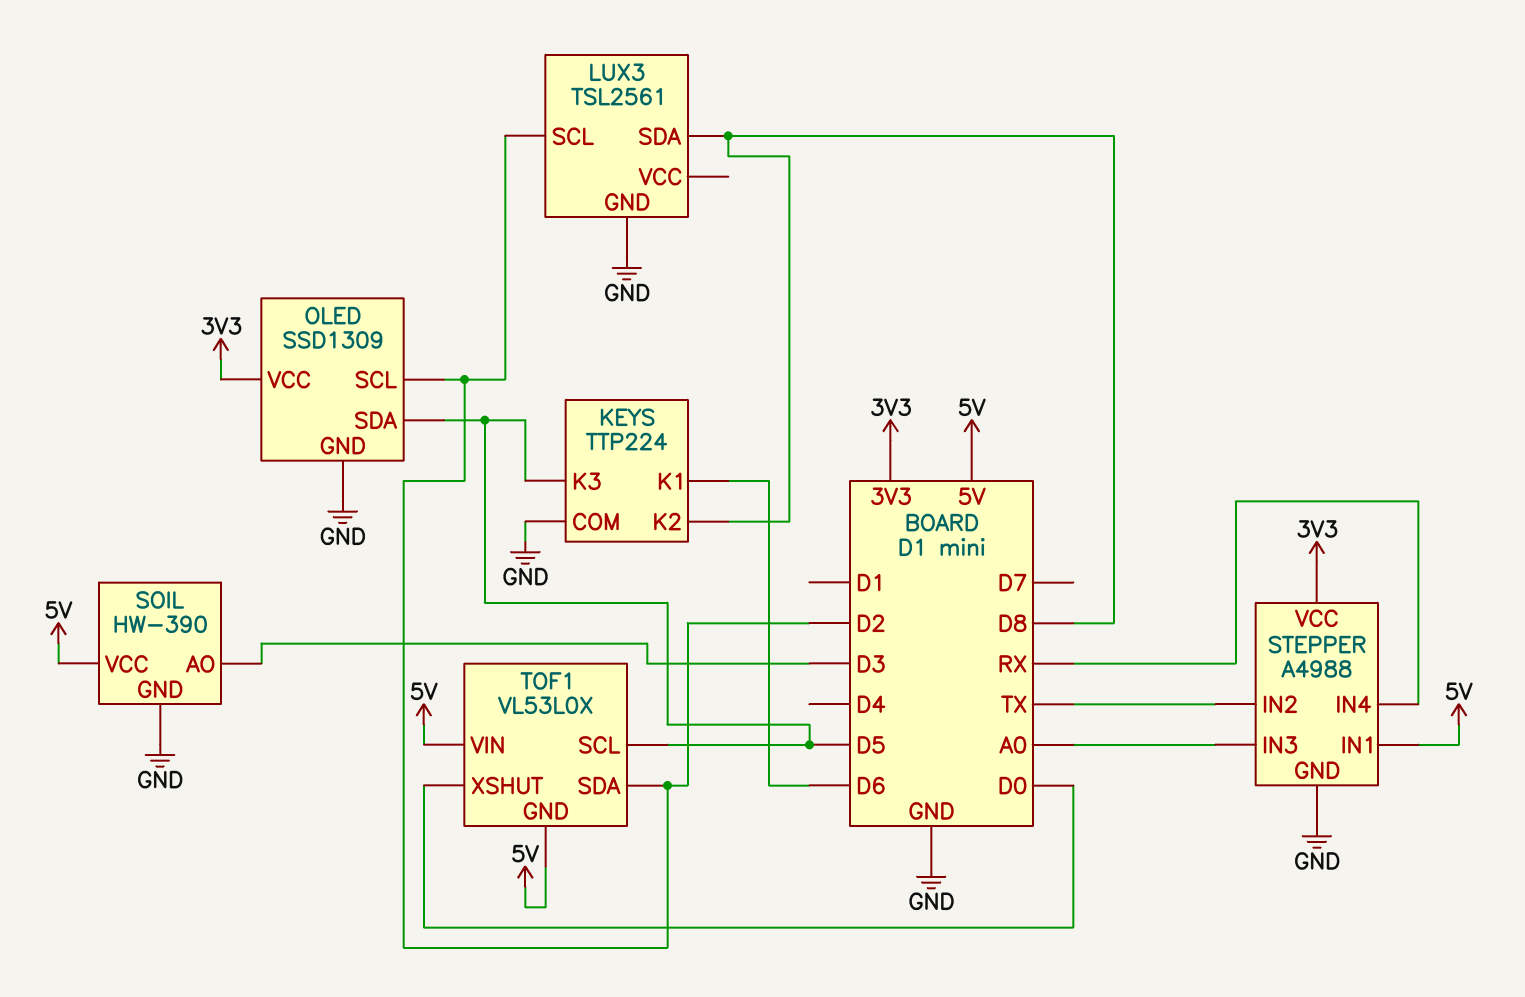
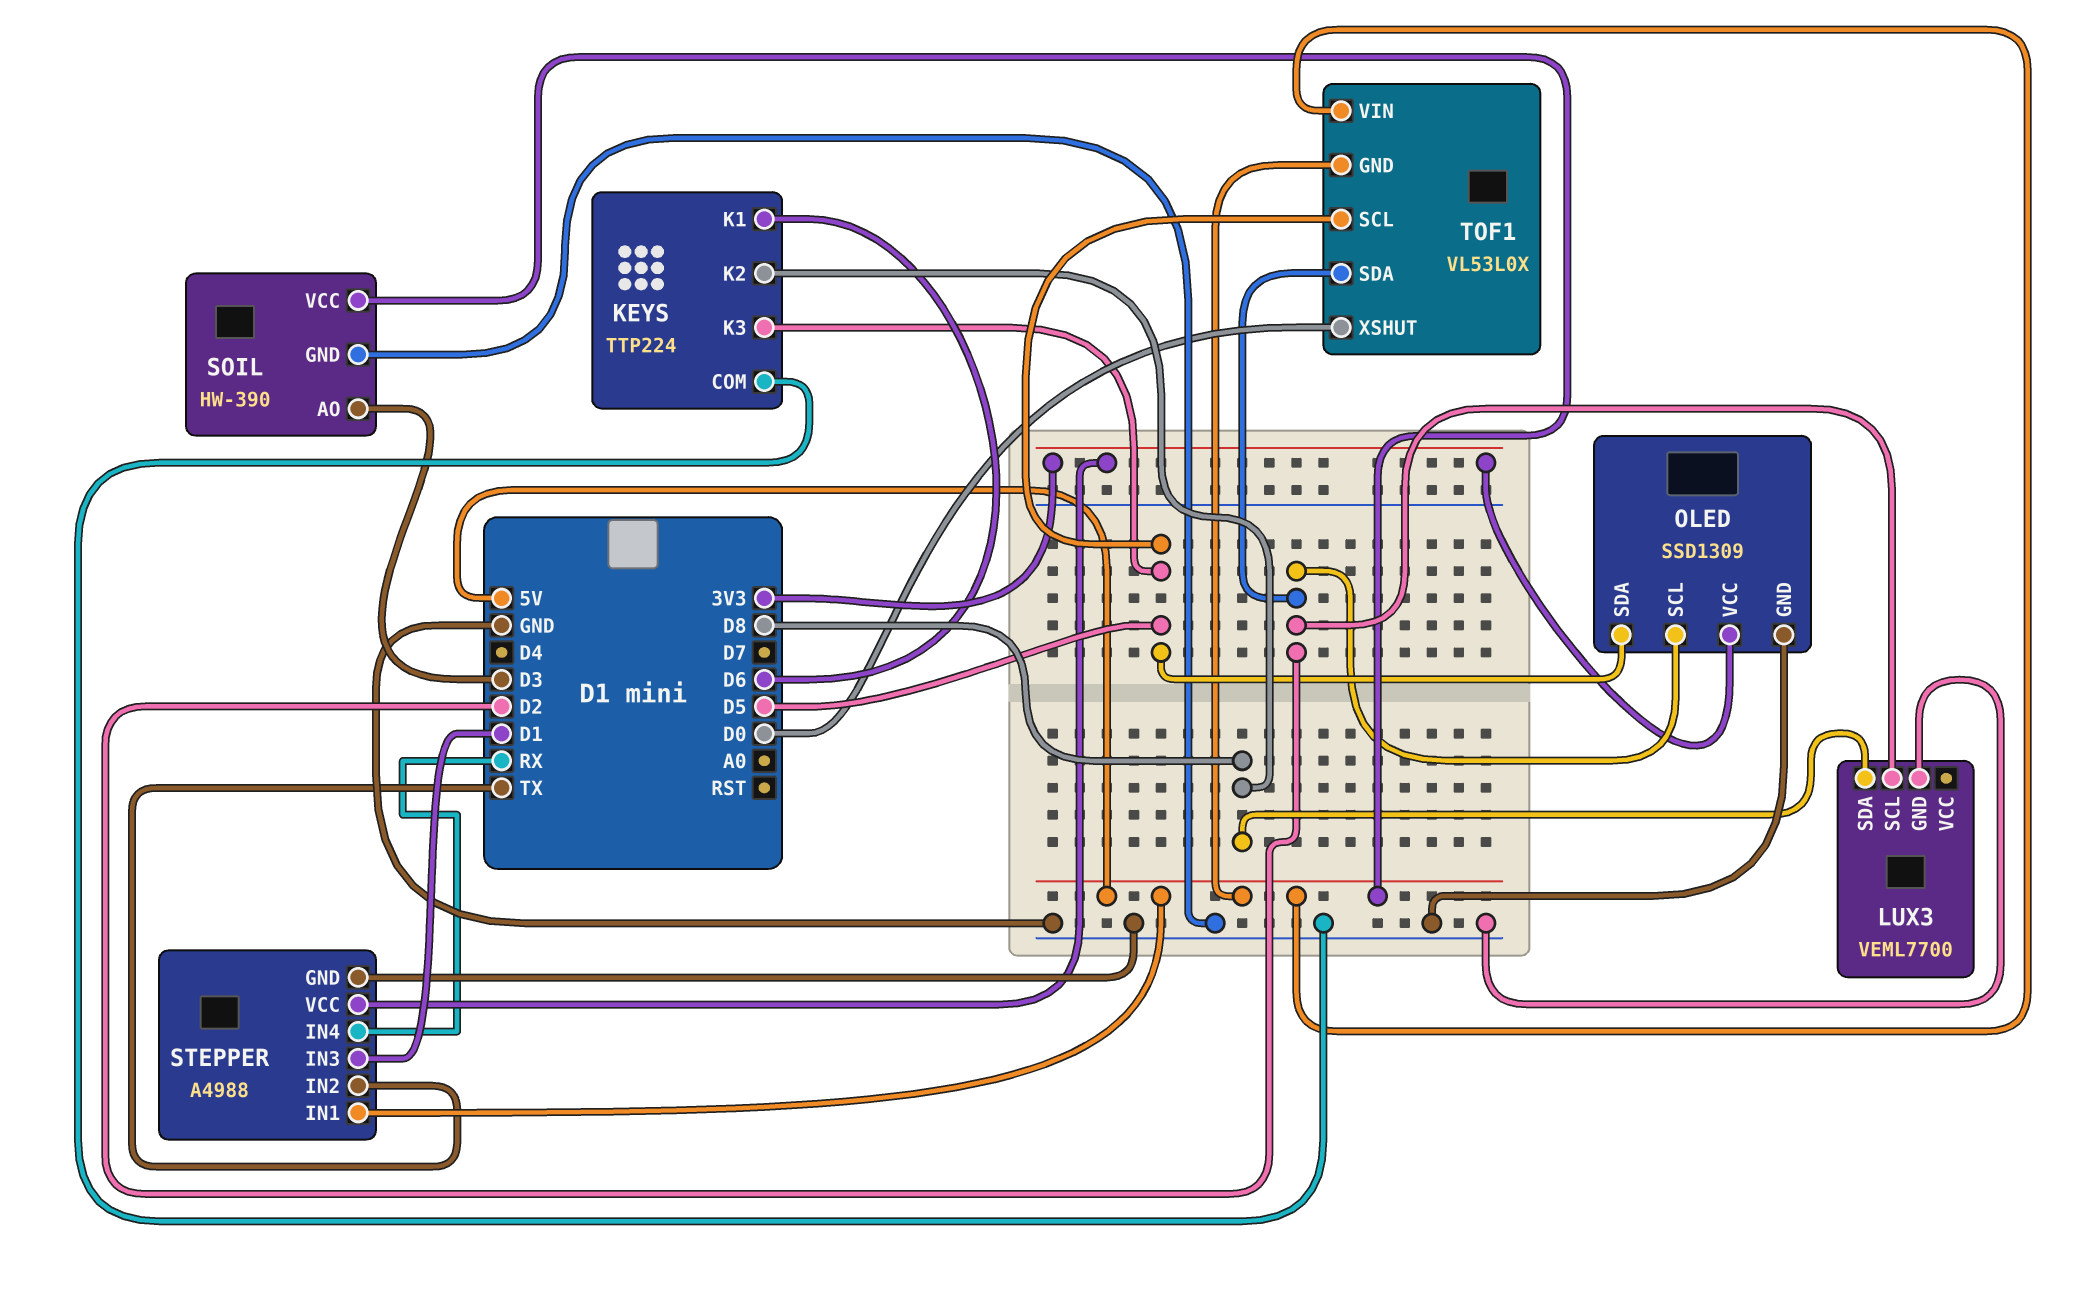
LUX3: TSL2561 -> VEML7700
STEPPER pin IN3: A0 -> D1

